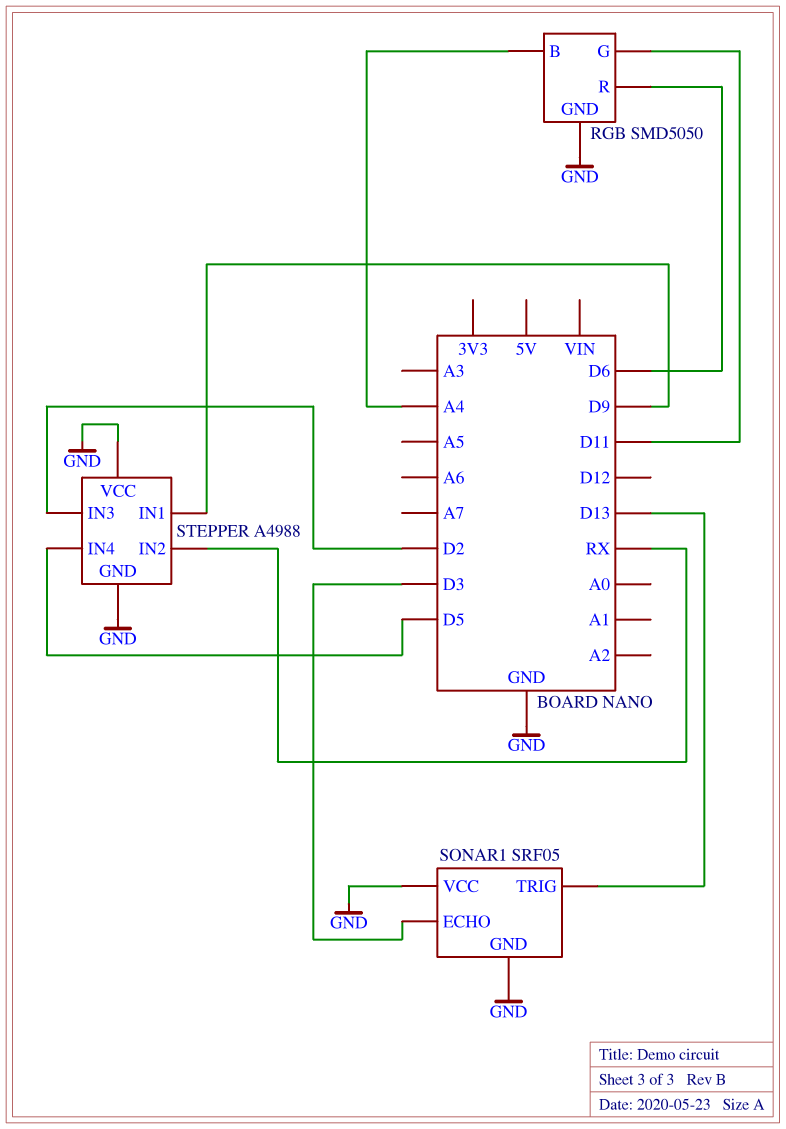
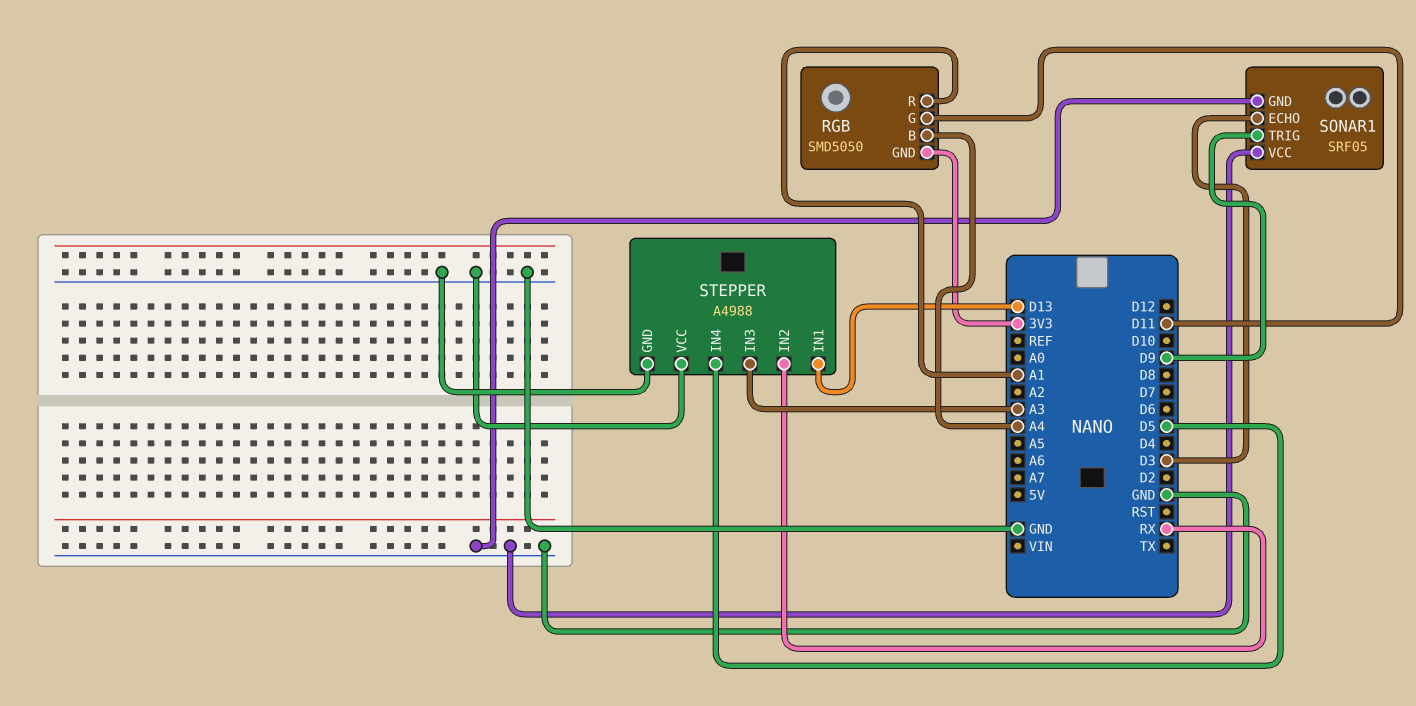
RGB pin GND: GND -> 3V3
RGB pin R: D6 -> A1
SONAR1 pin TRIG: D13 -> D9
STEPPER pin IN1: D9 -> D13
STEPPER pin IN3: D2 -> A3

